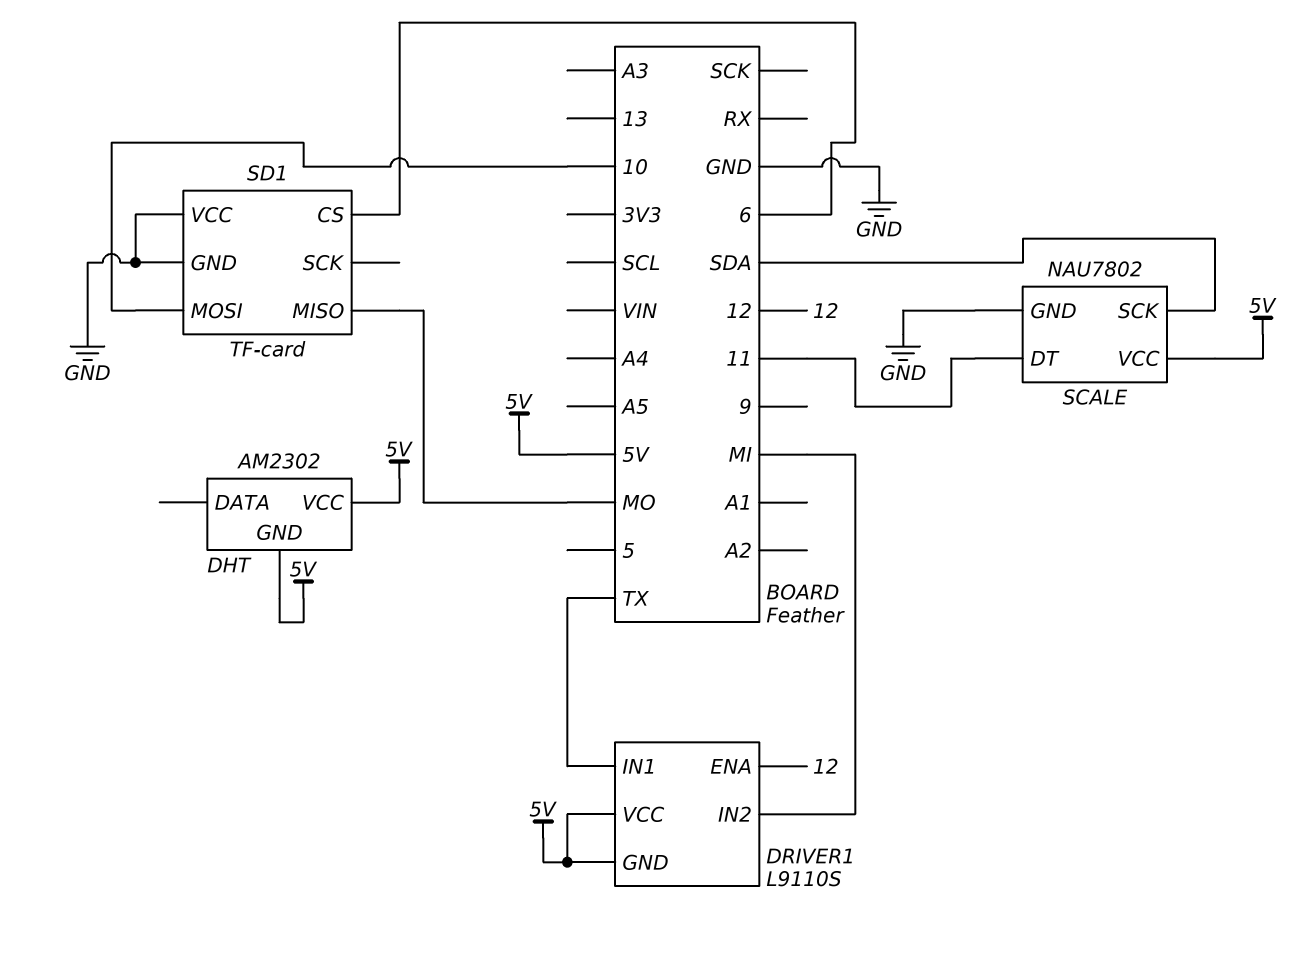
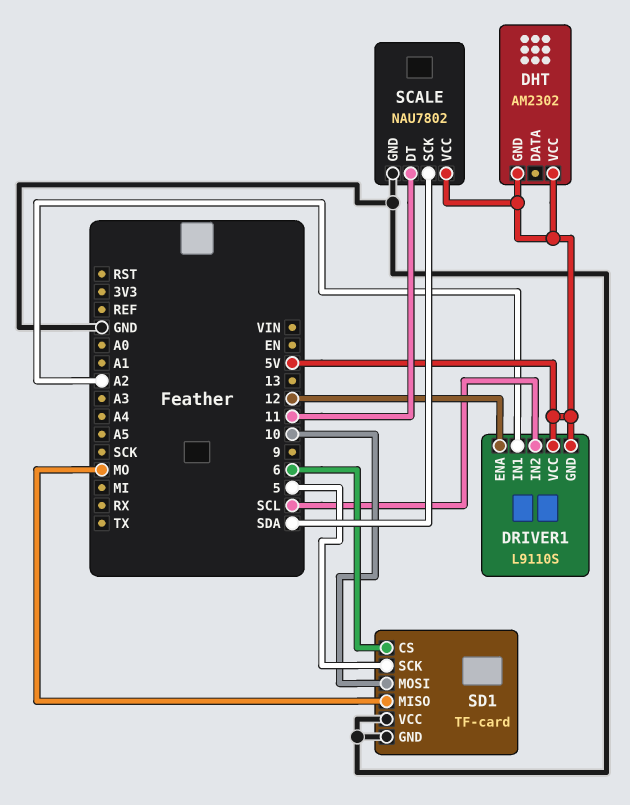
DRIVER1 pin IN1: TX -> A2
DRIVER1 pin IN2: MI -> SCL
SD1 pin SCK: none -> 5

